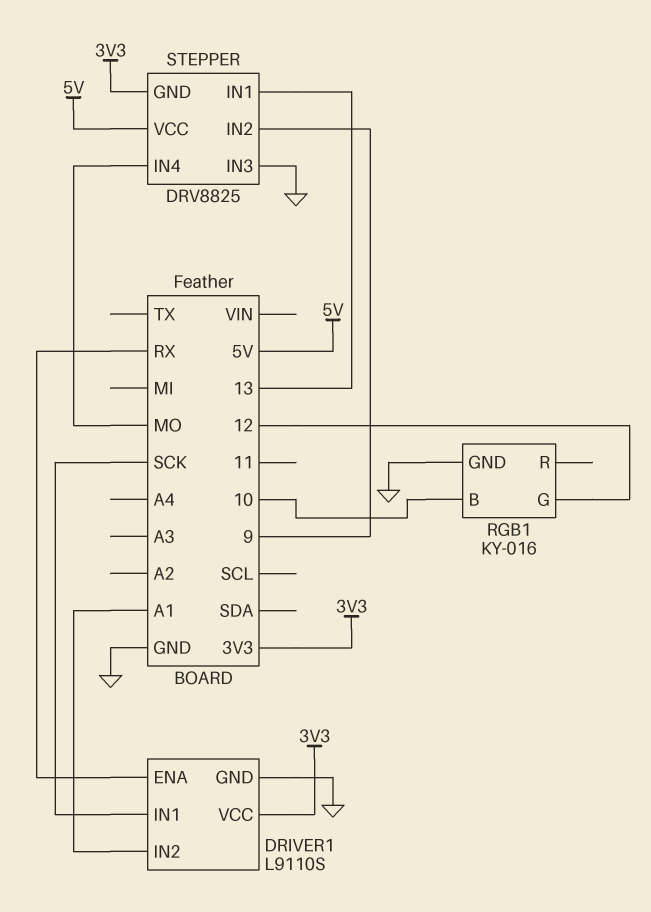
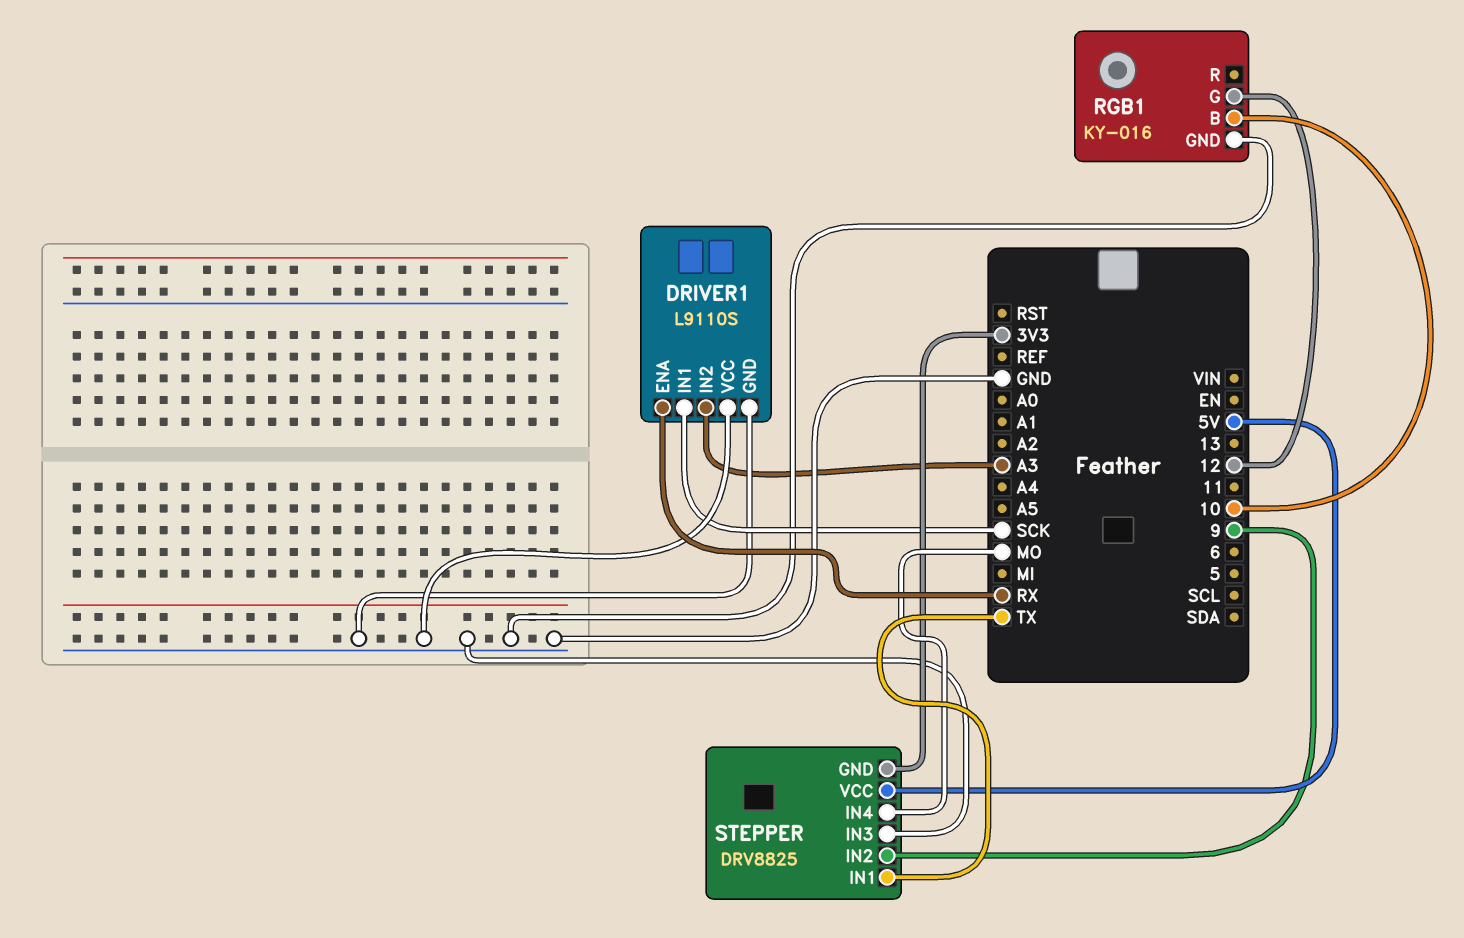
DRIVER1 pin IN2: A1 -> A3
DRIVER1 pin VCC: 3V3 -> GND
STEPPER pin IN1: 13 -> TX

